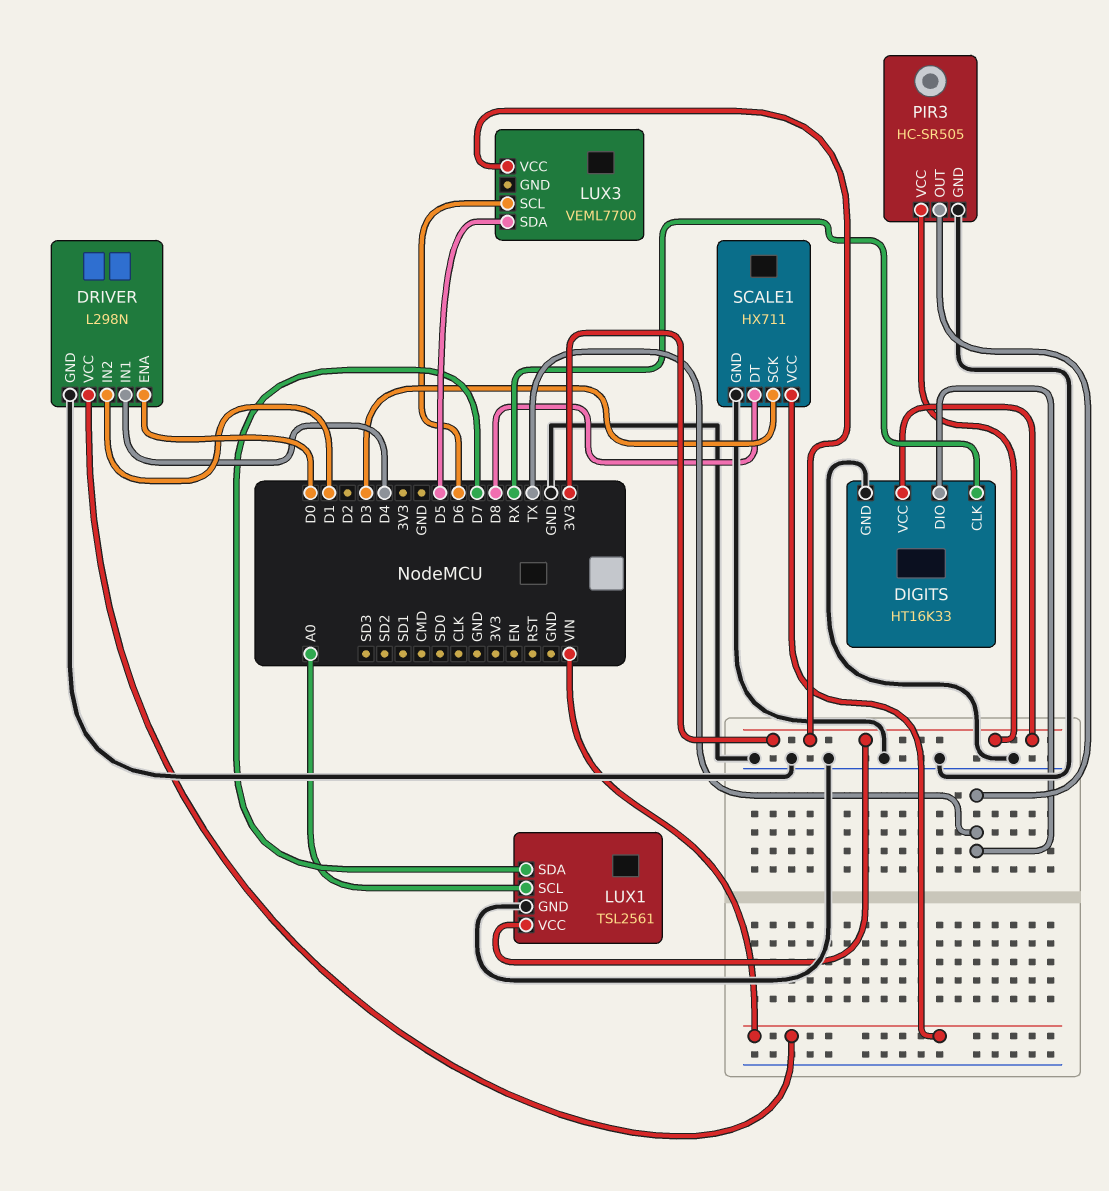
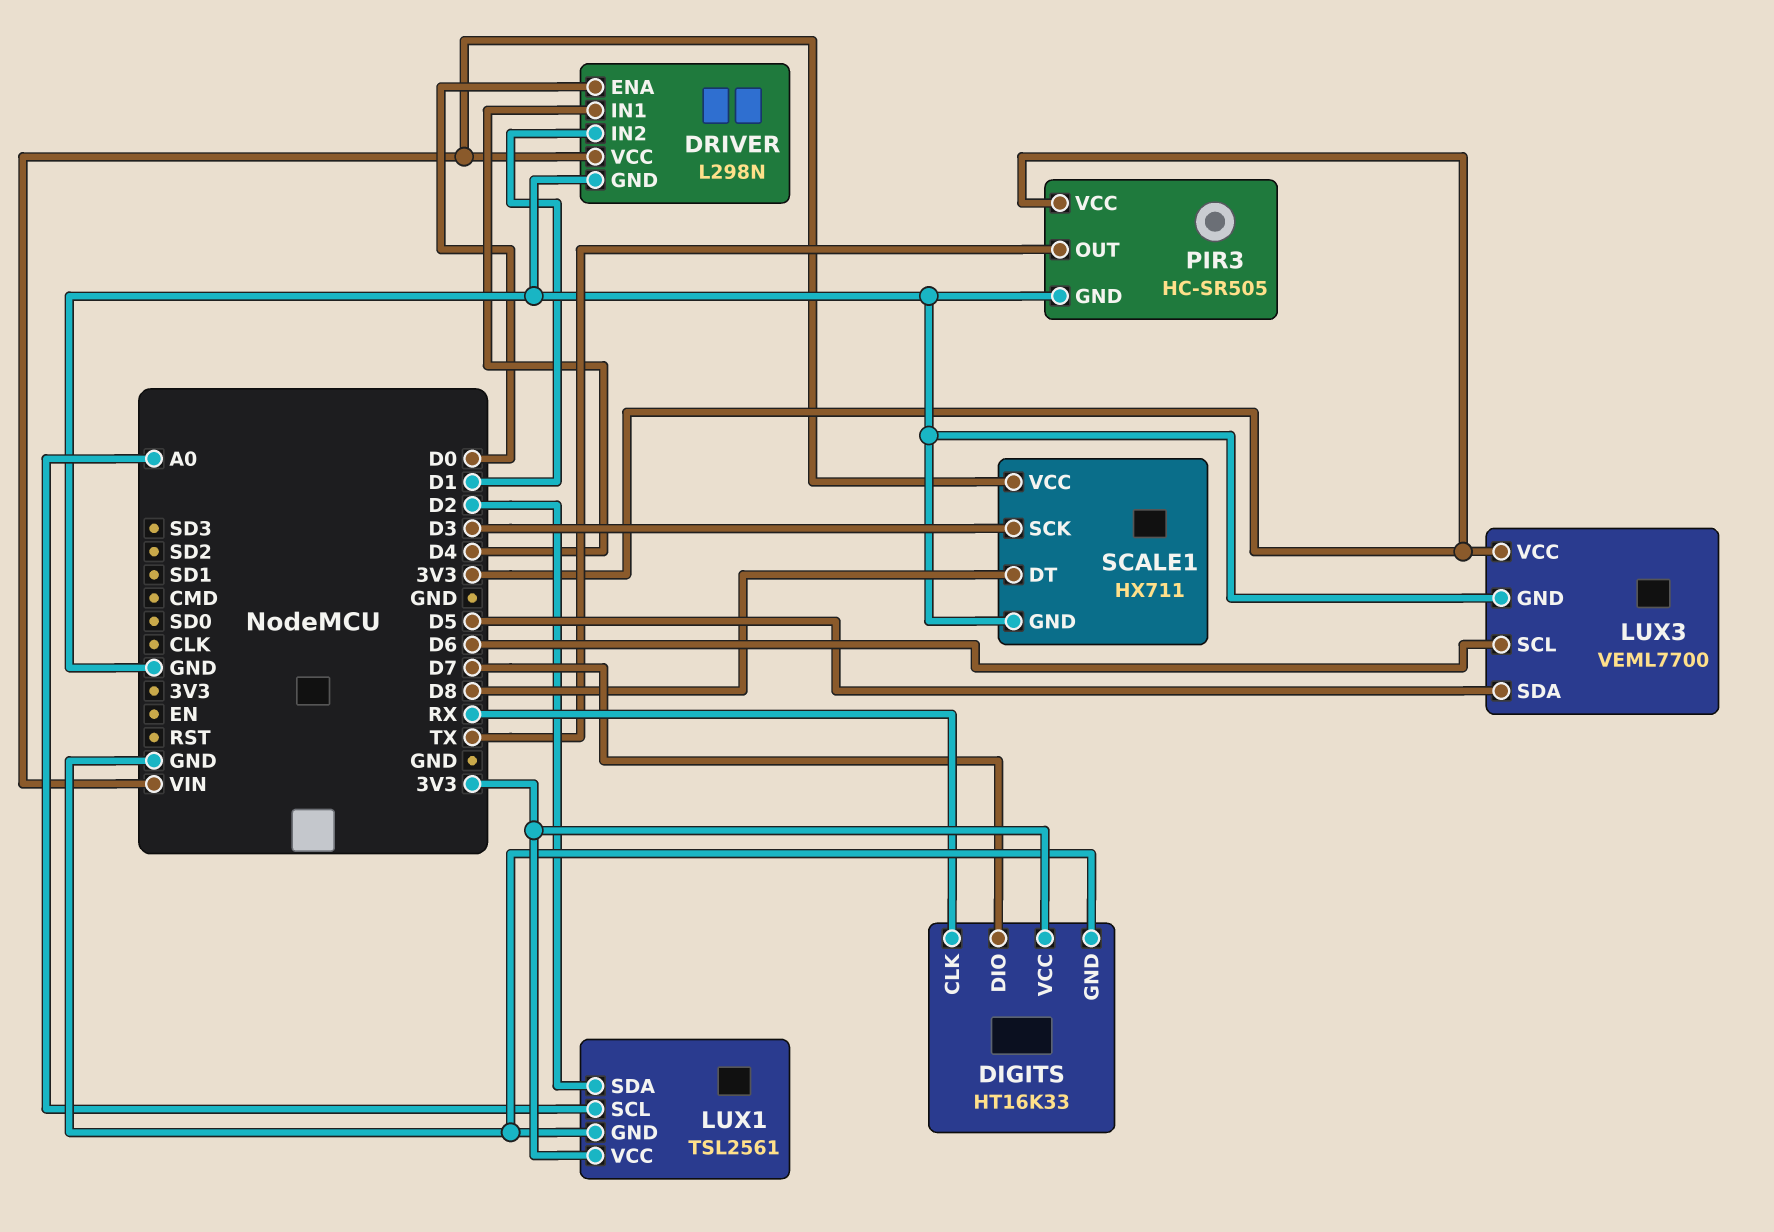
DIGITS pin DIO: TX -> D7
LUX1 pin SDA: D7 -> D2
LUX3 pin GND: none -> GND

